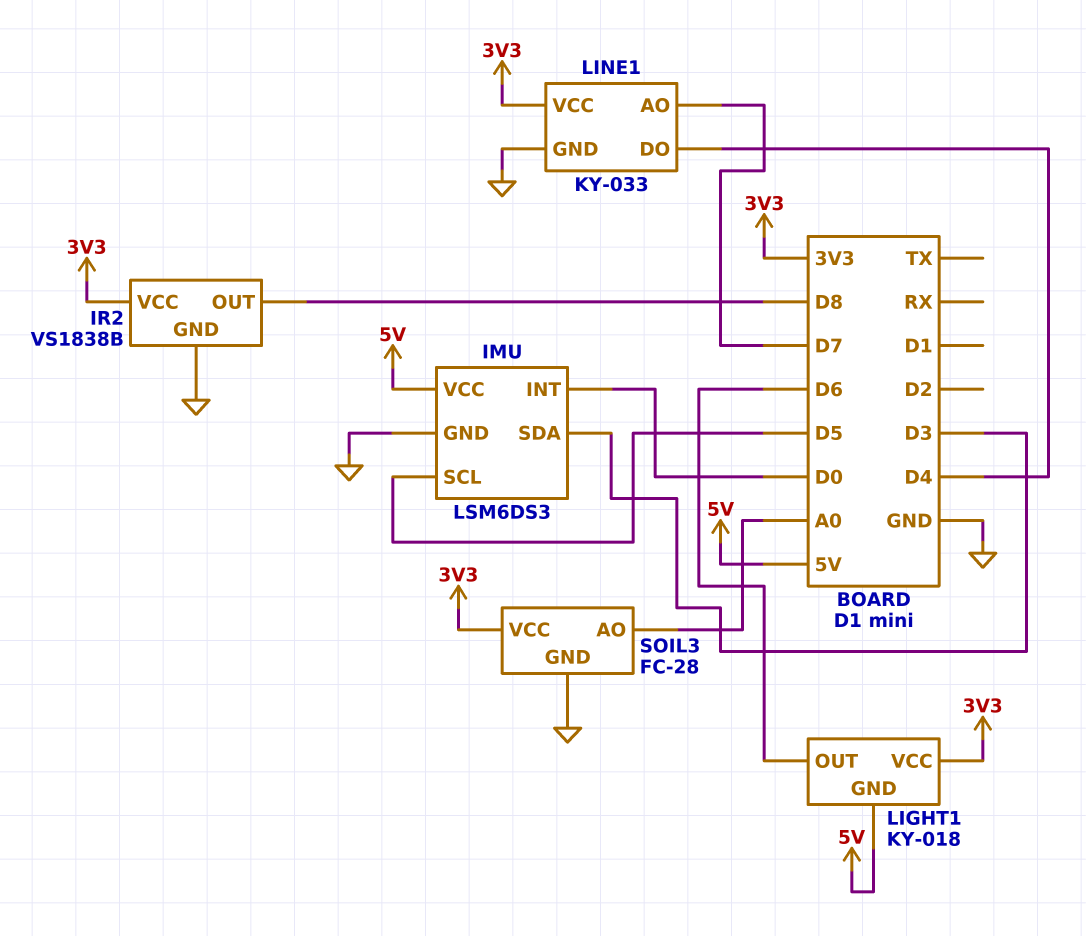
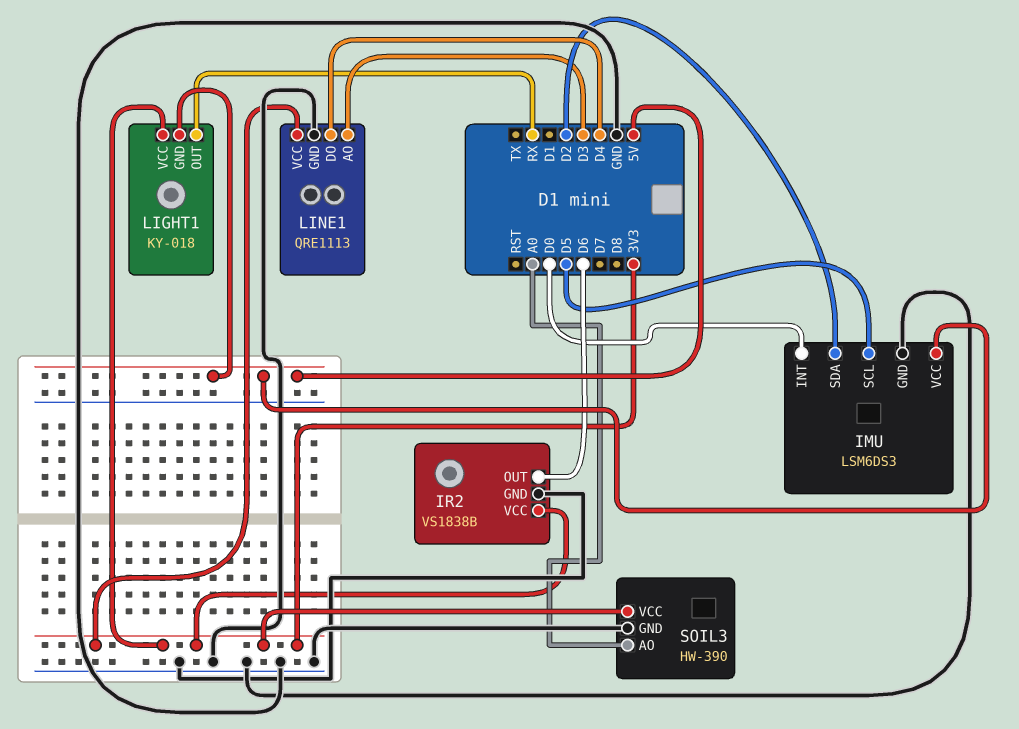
IMU pin SDA: D3 -> D2
IR2 pin OUT: D8 -> D6
LIGHT1 pin OUT: D6 -> RX
LINE1: KY-033 -> QRE1113
LINE1 pin AO: D7 -> D3
SOIL3: FC-28 -> HW-390

